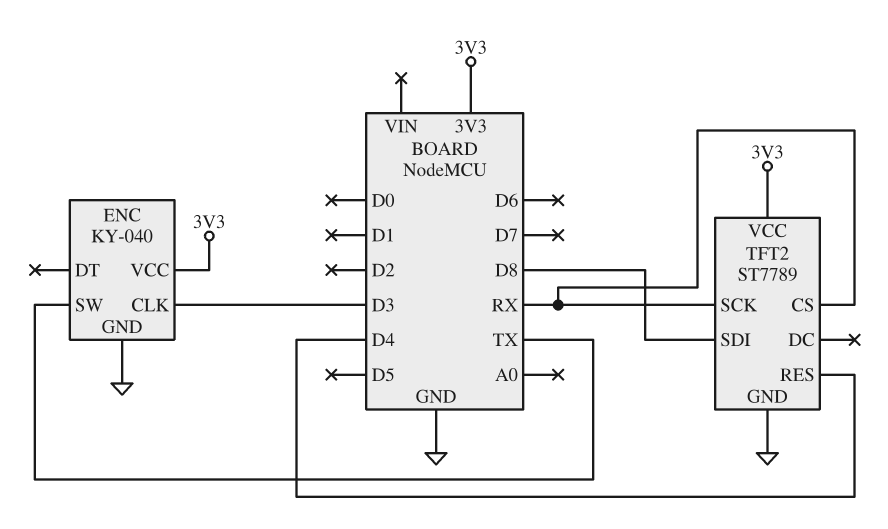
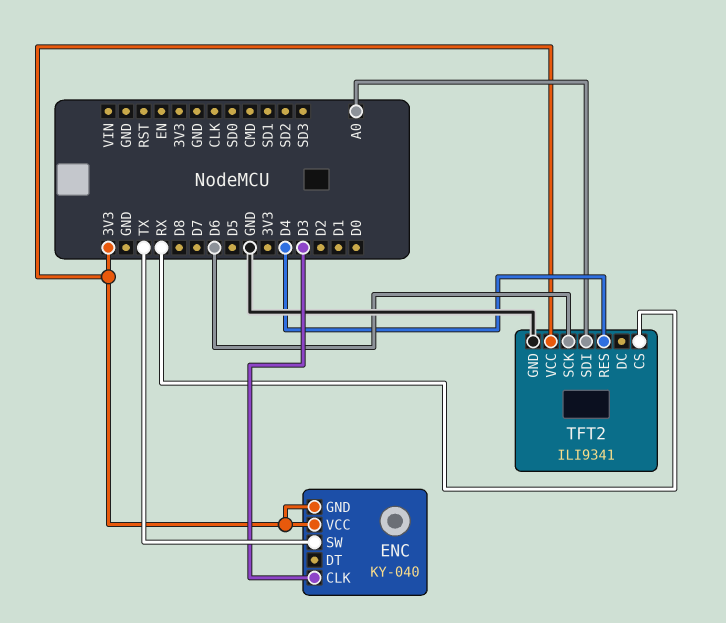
ENC pin GND: GND -> 3V3
TFT2: ST7789 -> ILI9341
TFT2 pin SCK: RX -> D6
TFT2 pin SDI: D8 -> A0

